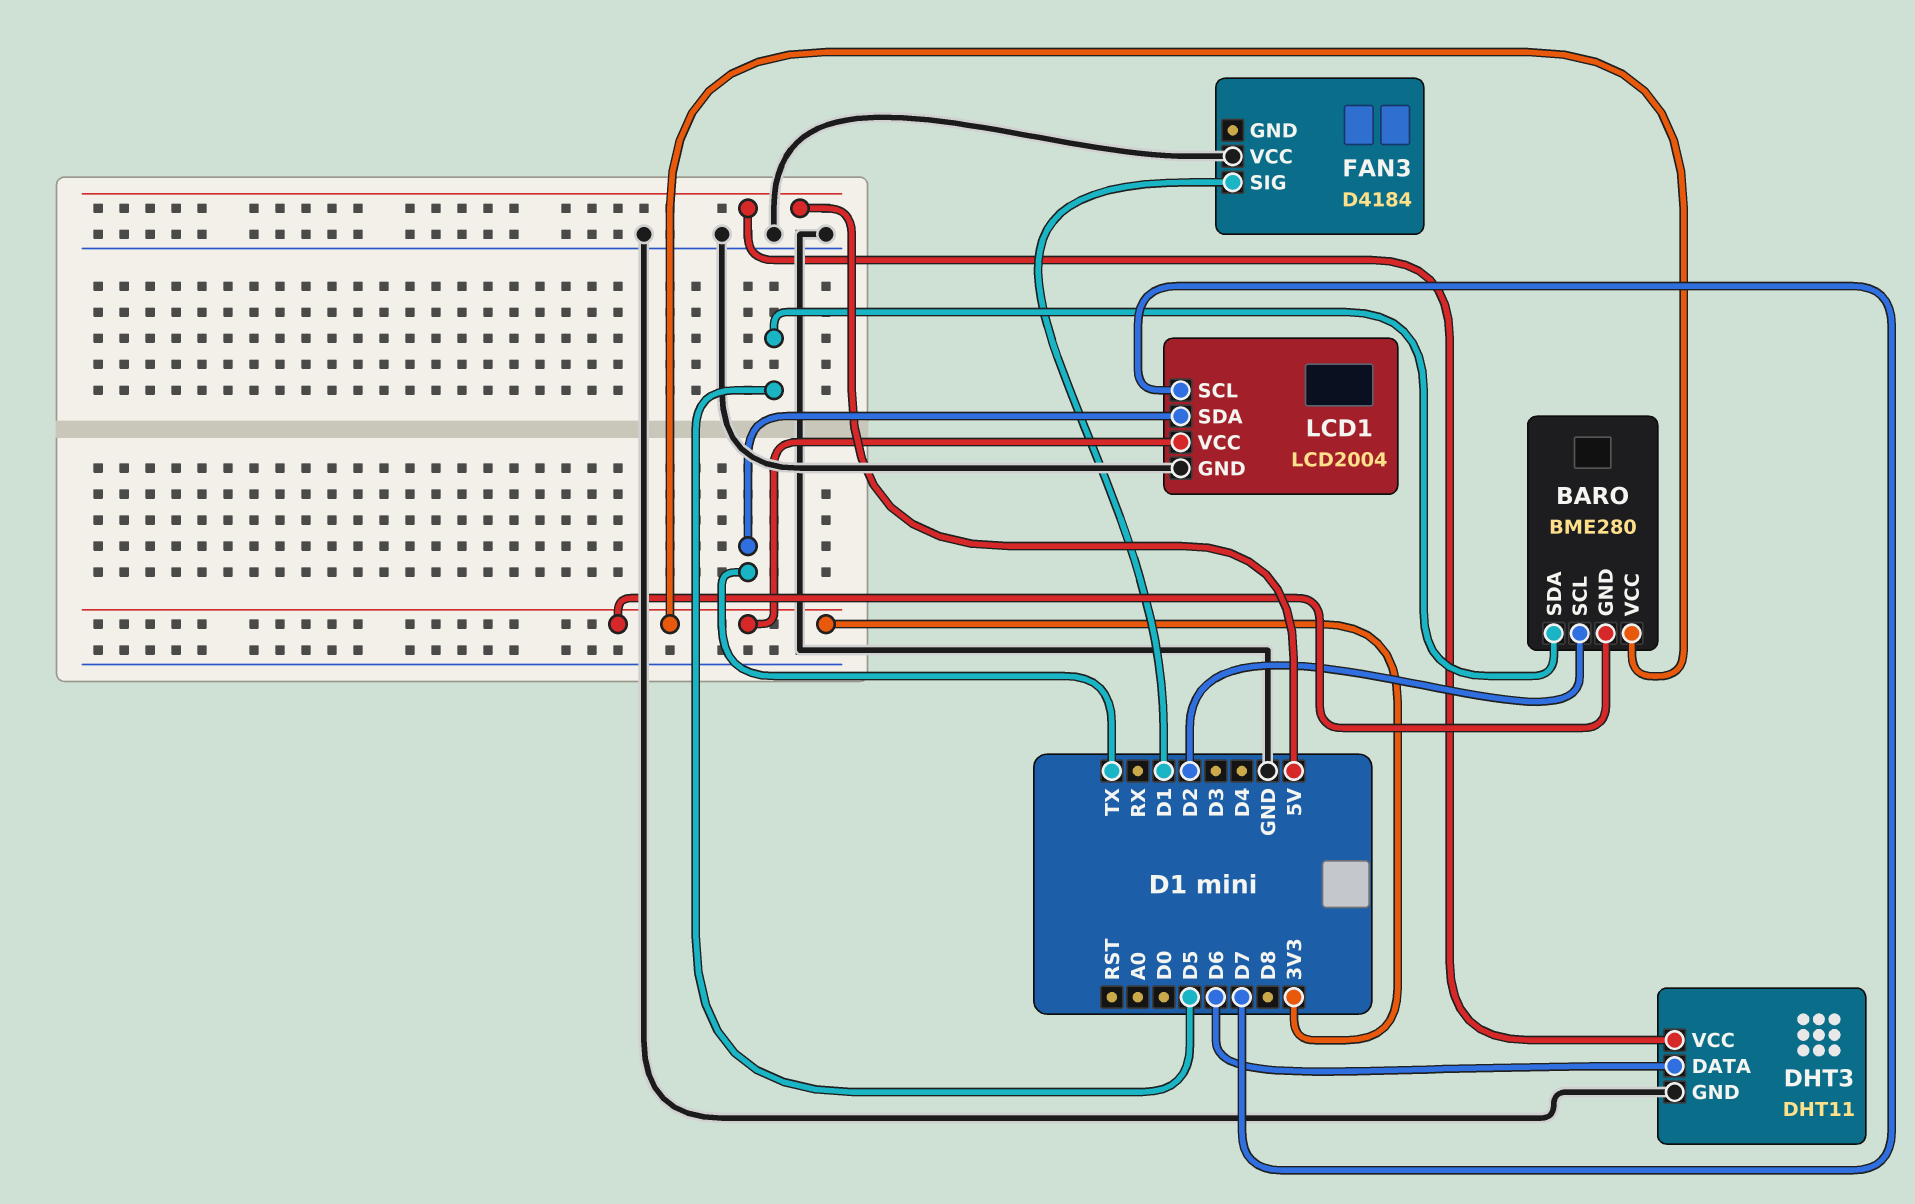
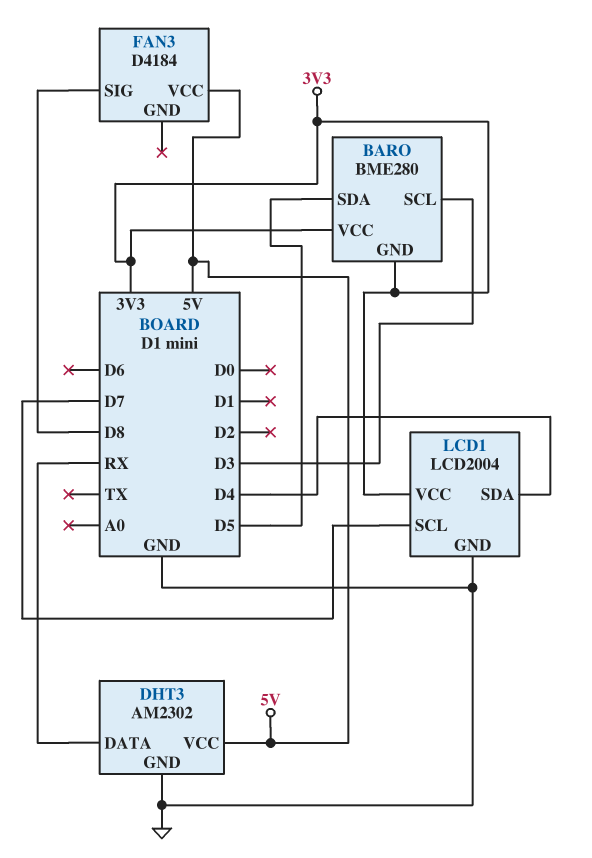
BARO pin SCL: D2 -> D3
DHT3: DHT11 -> AM2302
DHT3 pin DATA: D6 -> RX
FAN3 pin SIG: D1 -> D8
FAN3 pin VCC: GND -> 5V
LCD1 pin SDA: TX -> D4

